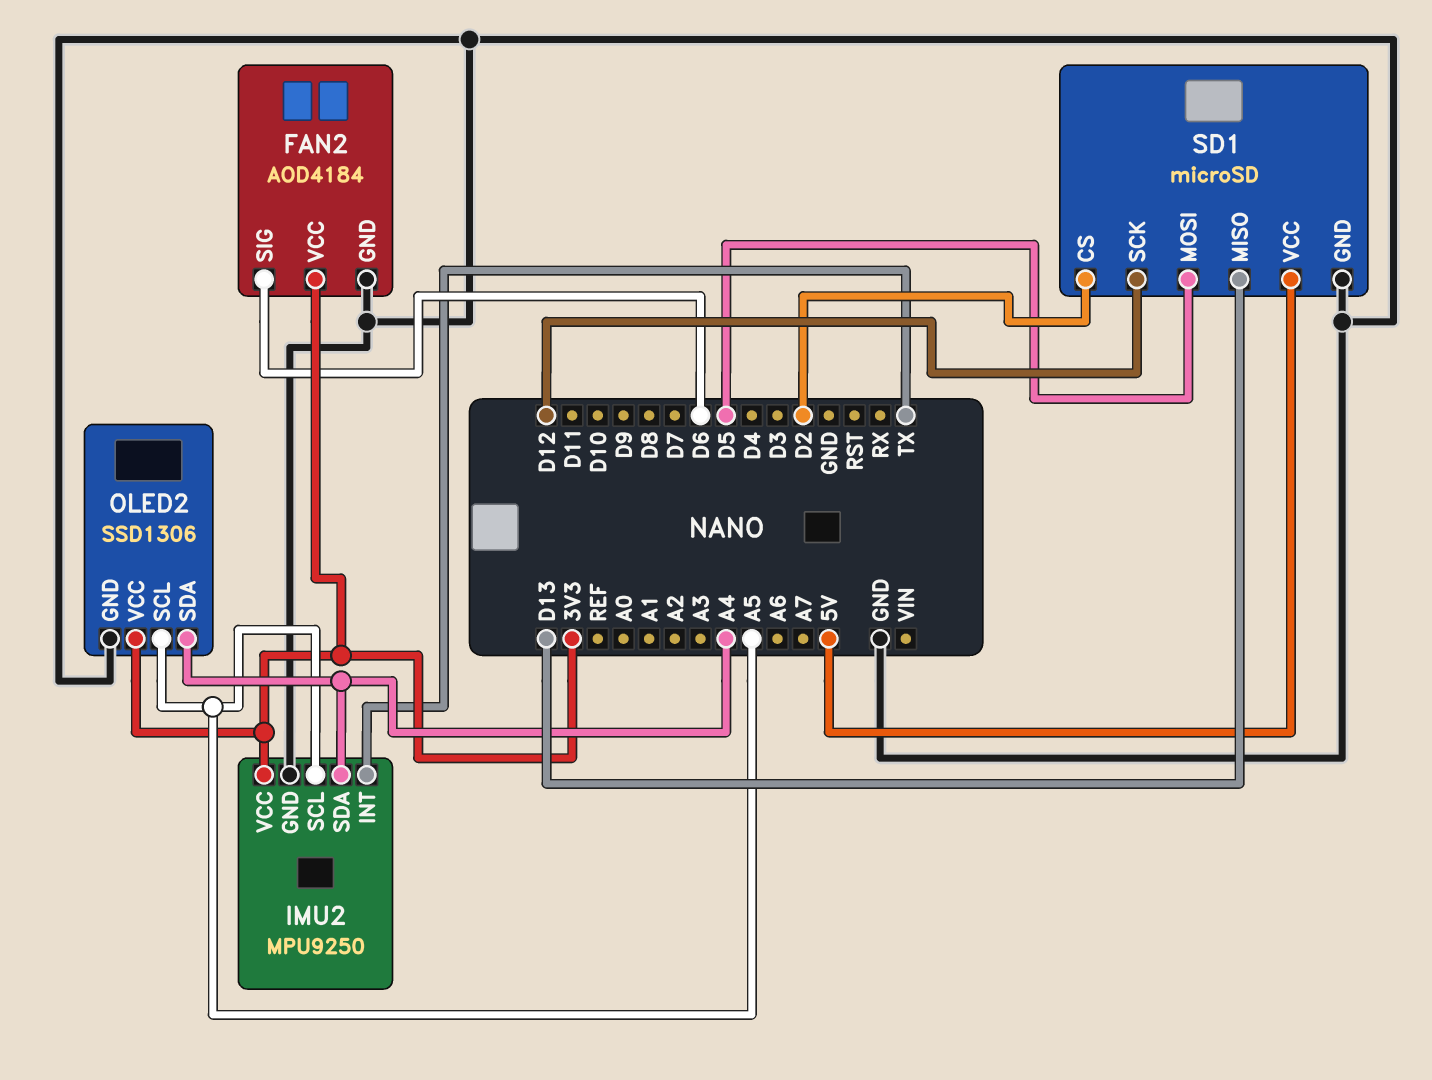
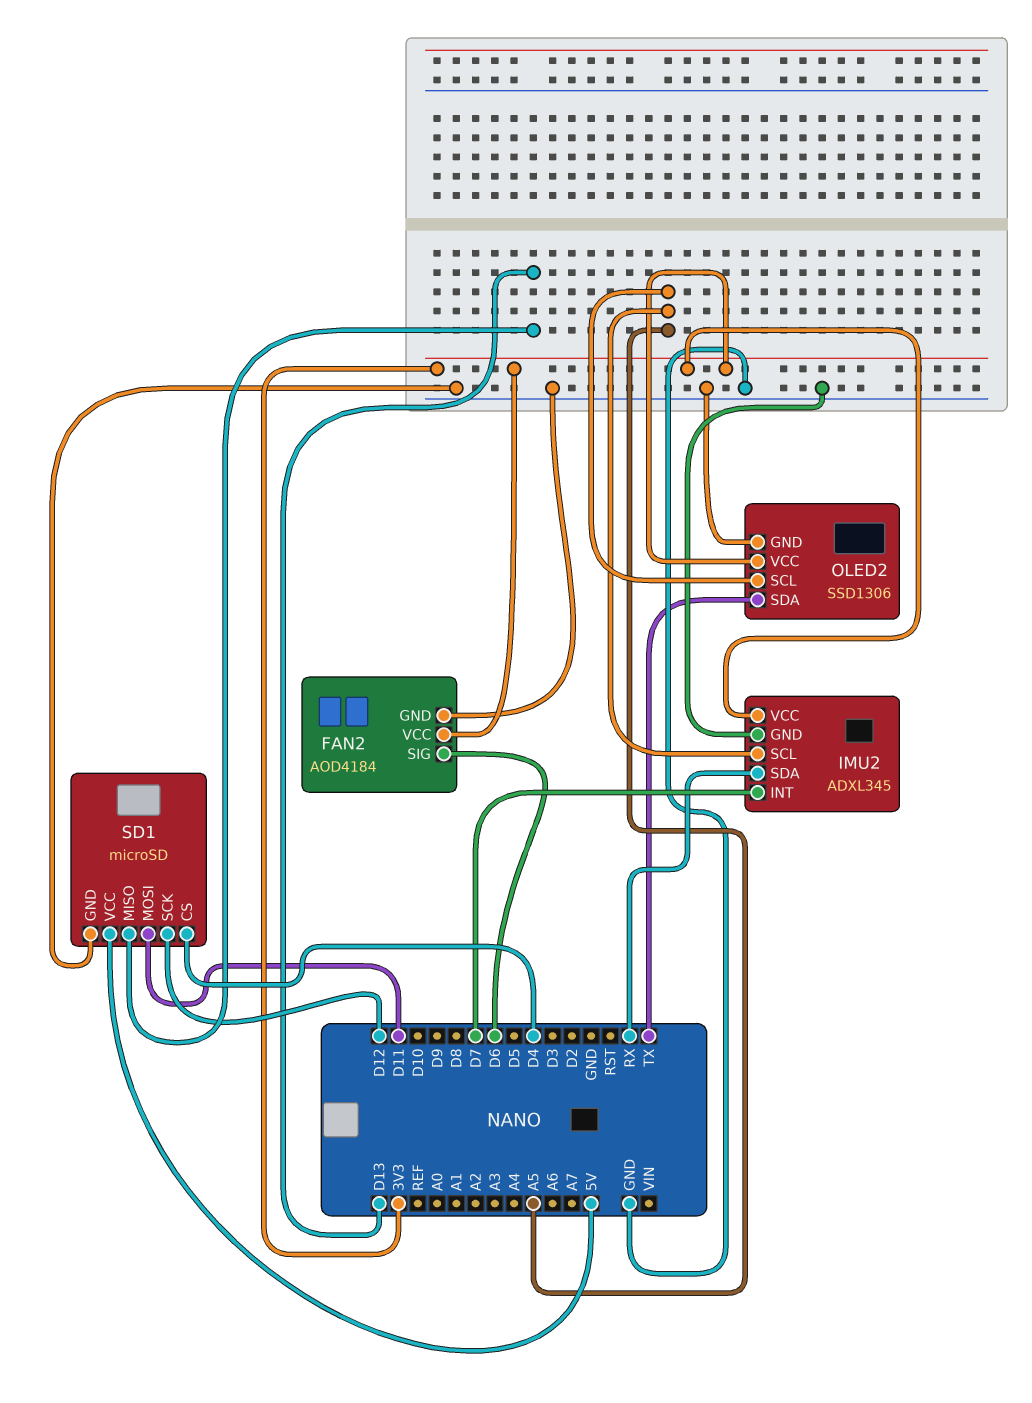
IMU2: MPU9250 -> ADXL345
IMU2 pin INT: TX -> D7
IMU2 pin SDA: A4 -> RX
OLED2 pin SDA: A4 -> TX
SD1 pin CS: D2 -> D4
SD1 pin MOSI: D5 -> D11

